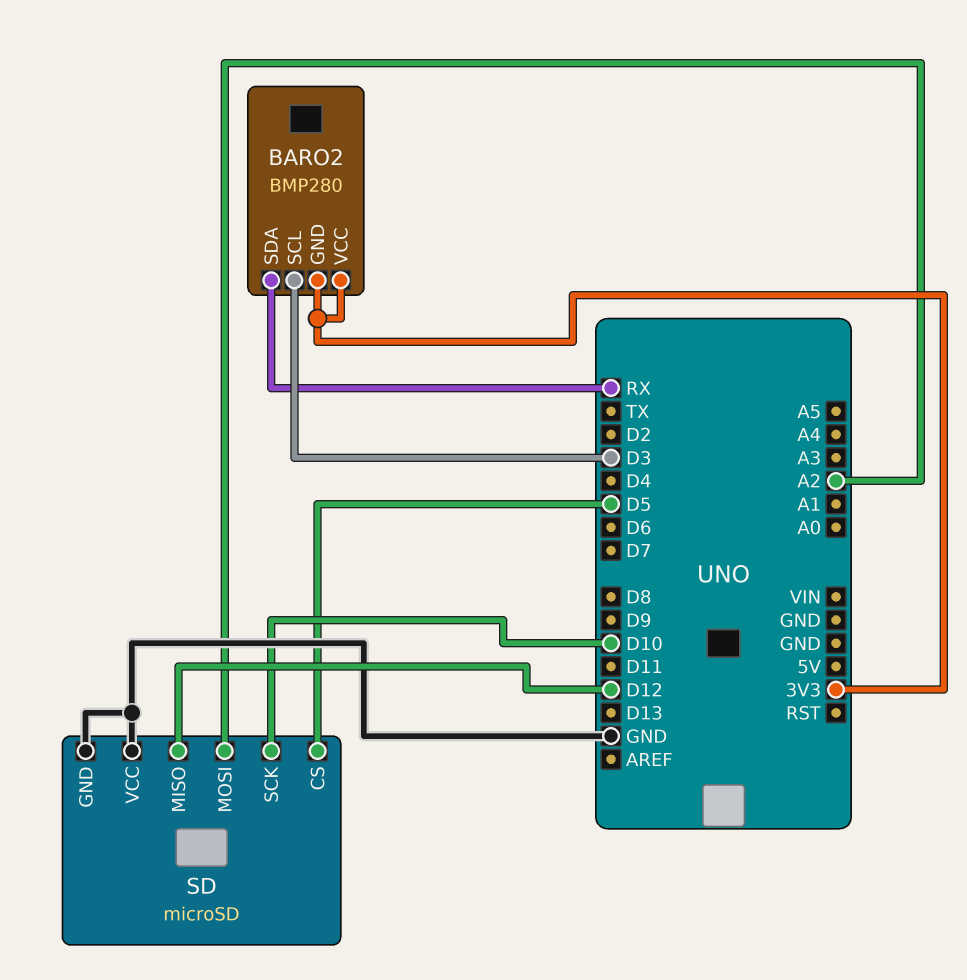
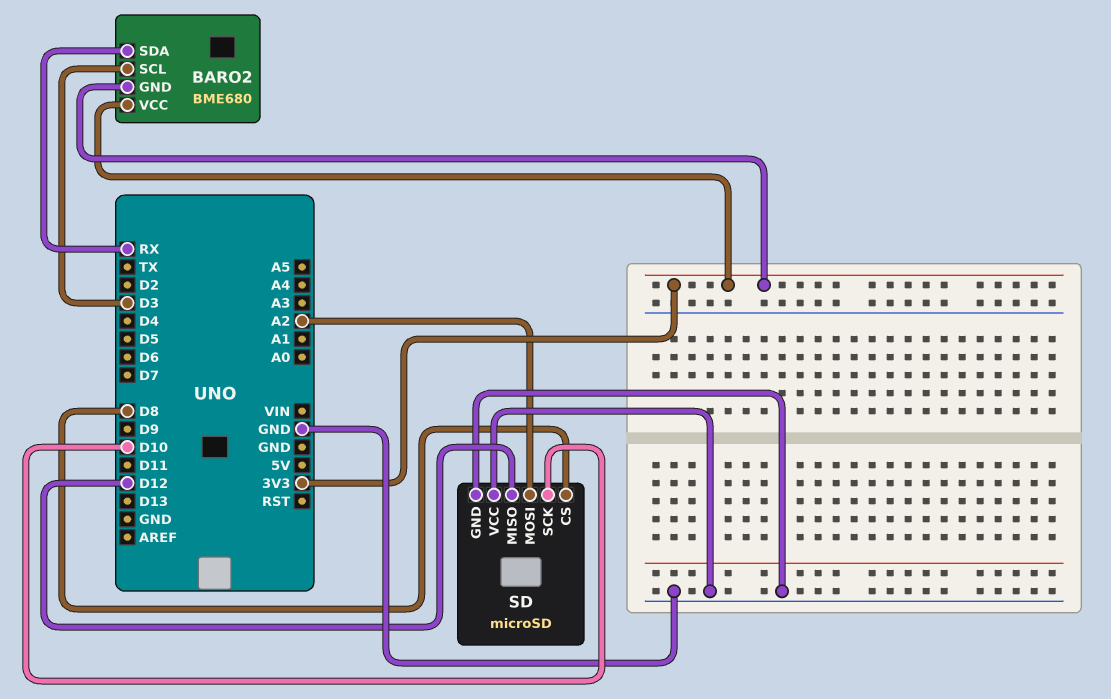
BARO2: BMP280 -> BME680
SD pin CS: D5 -> D8

